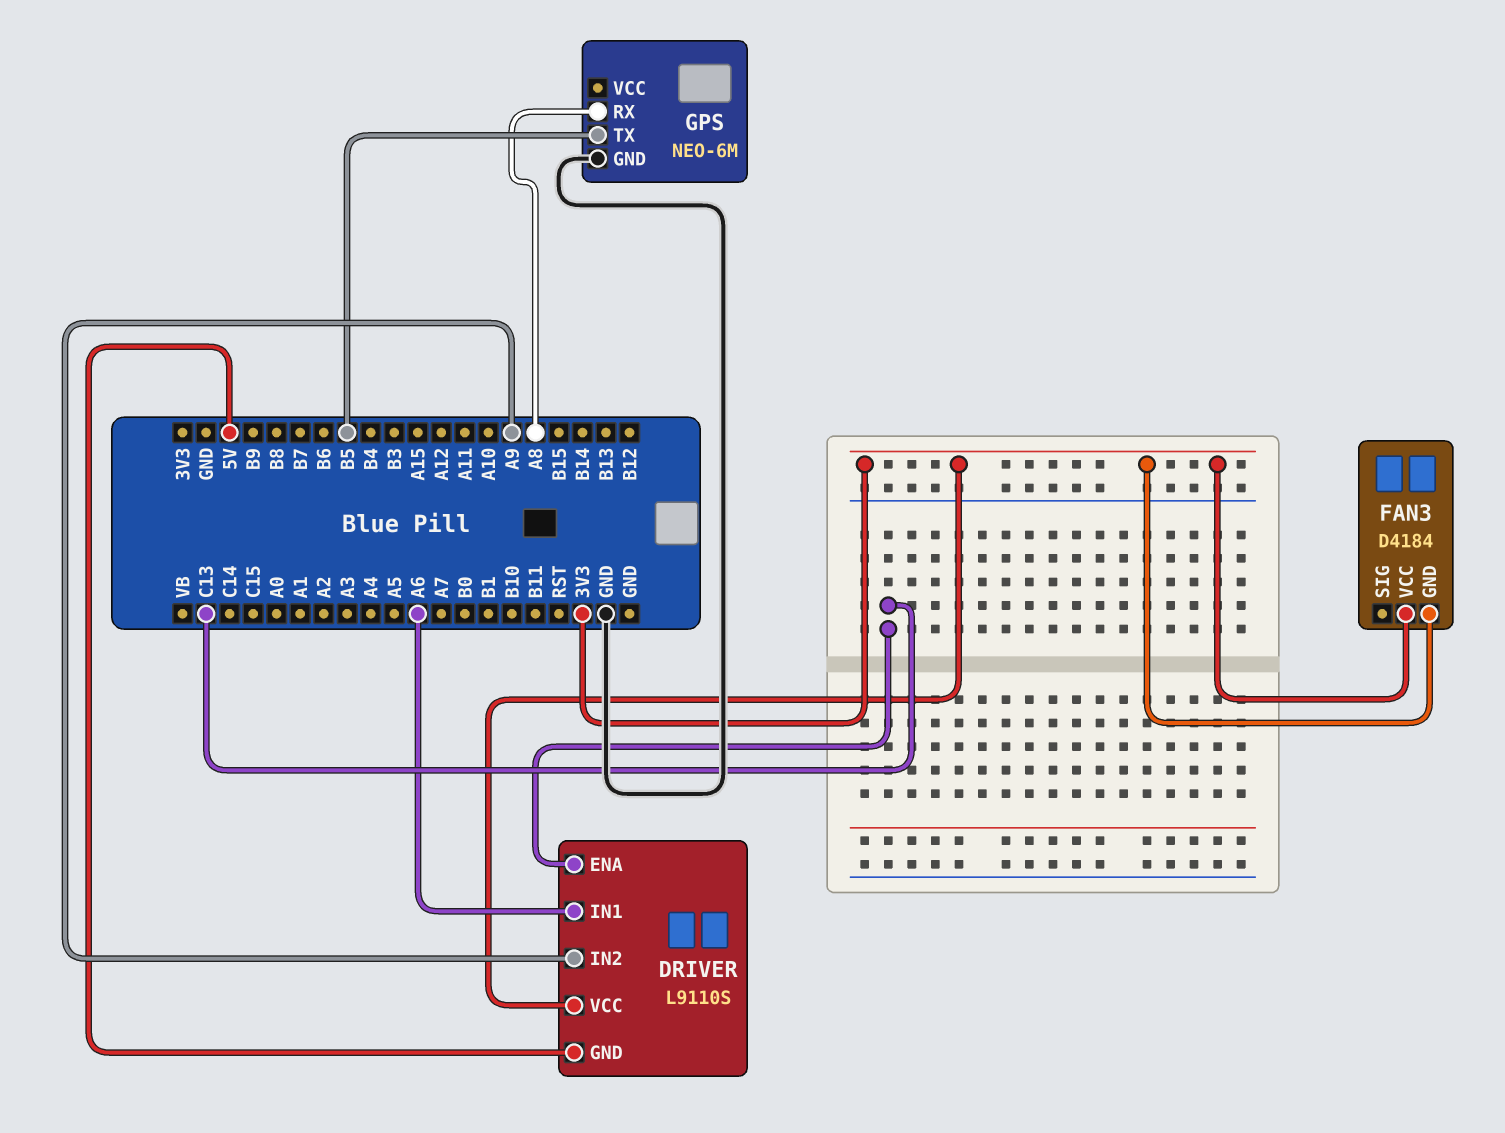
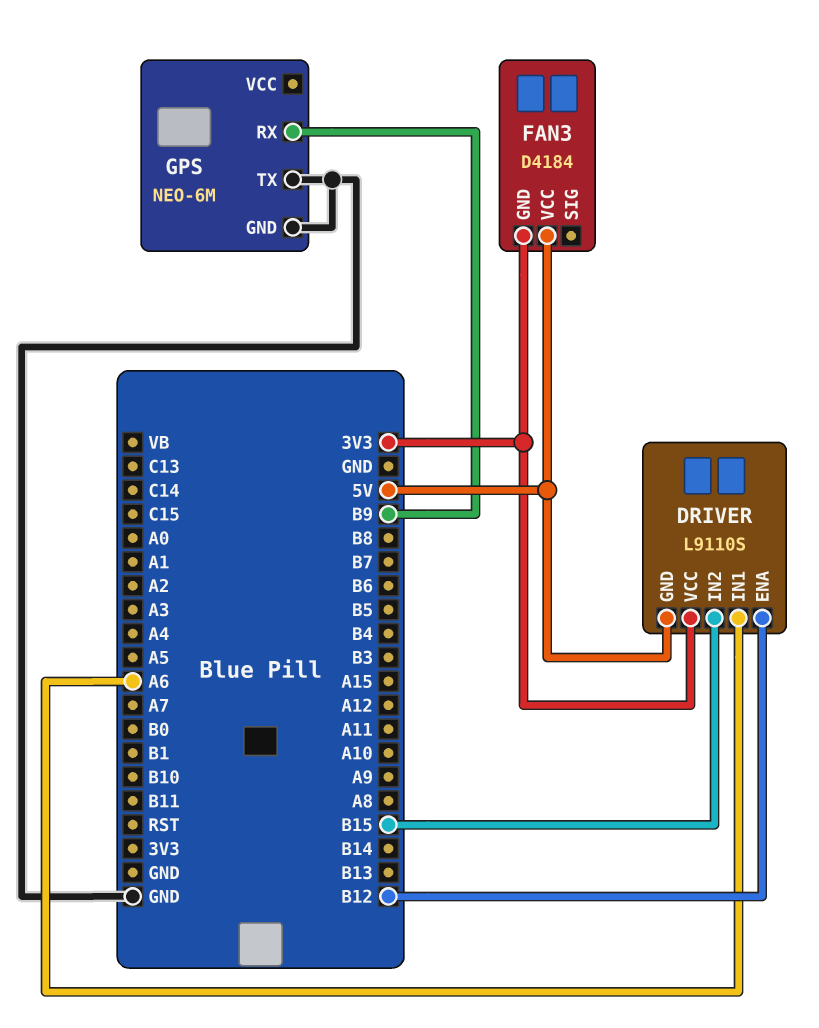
DRIVER pin ENA: C13 -> B12
DRIVER pin IN2: A9 -> B15
FAN3 pin VCC: 3V3 -> 5V
GPS pin RX: A8 -> B9
GPS pin TX: B5 -> GND

